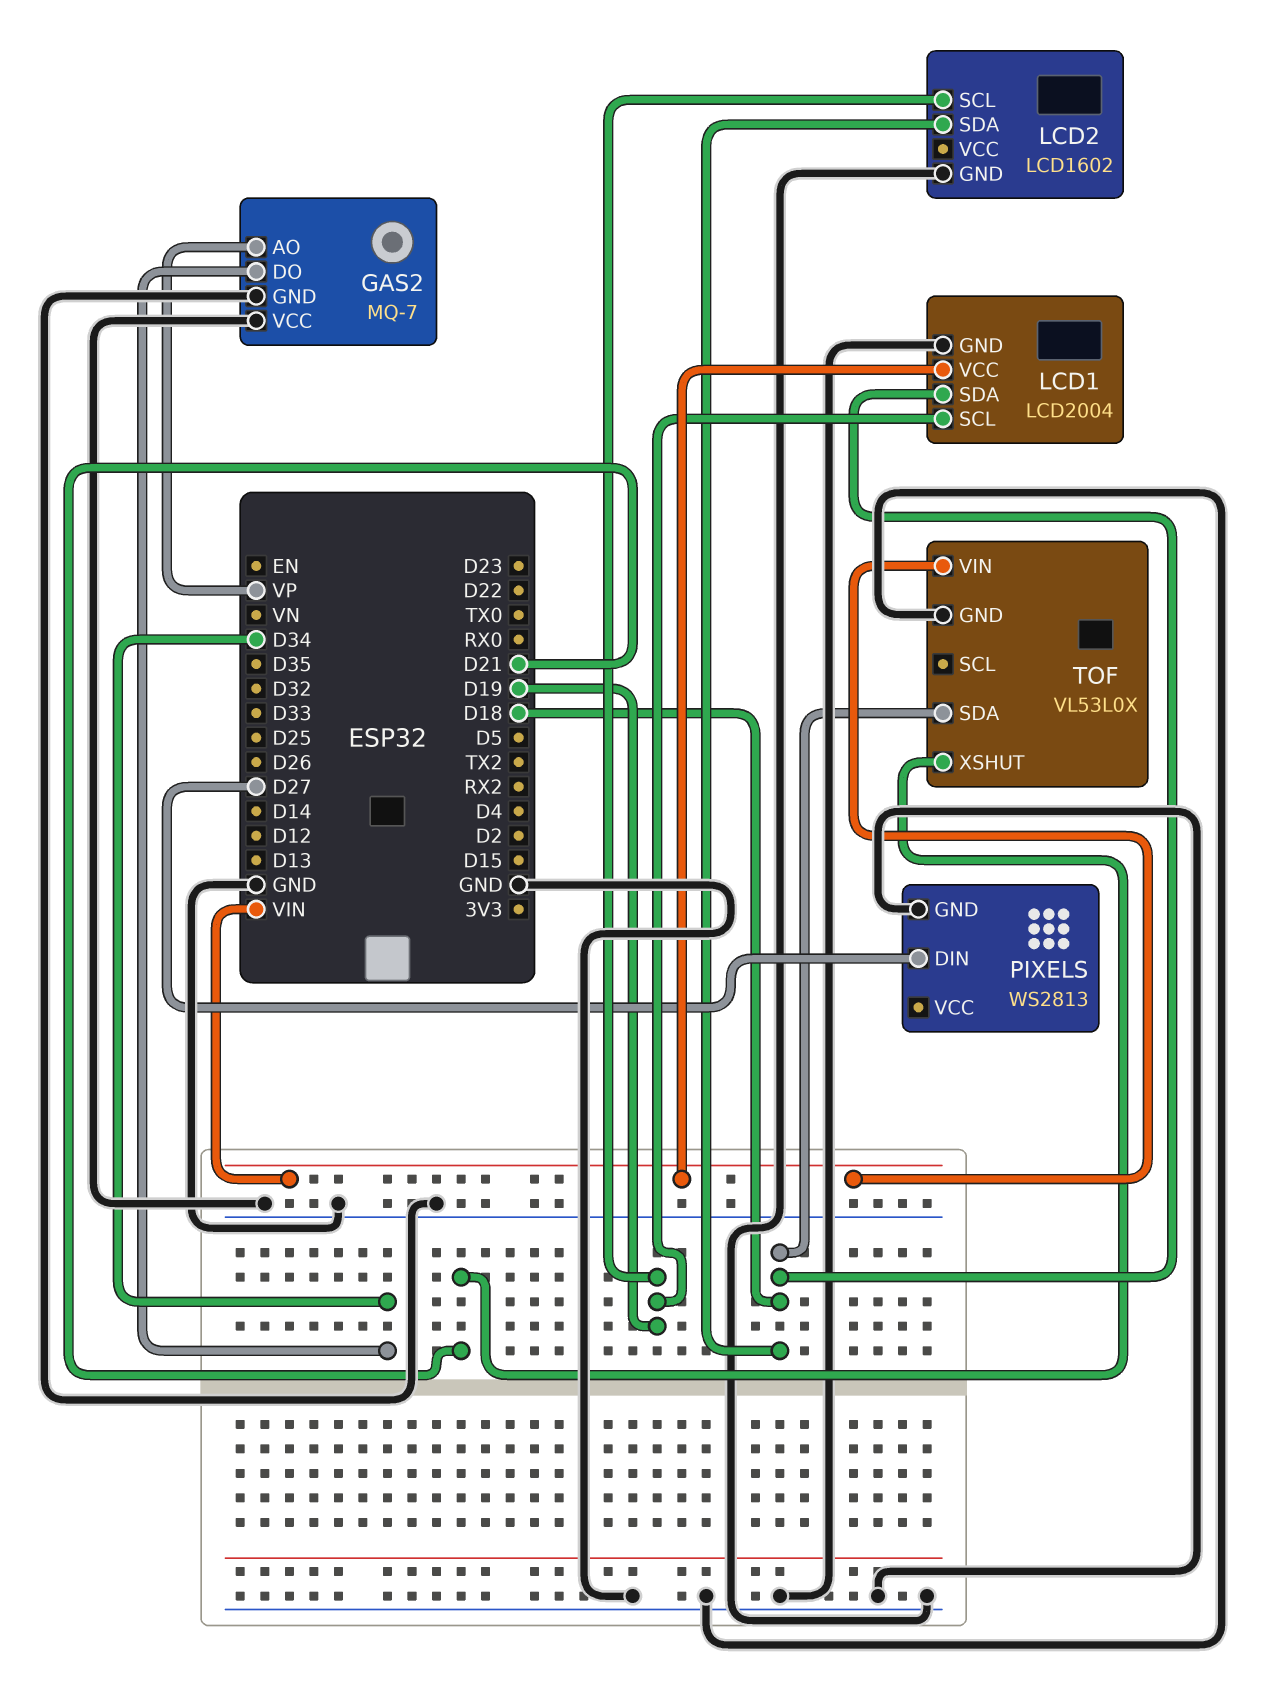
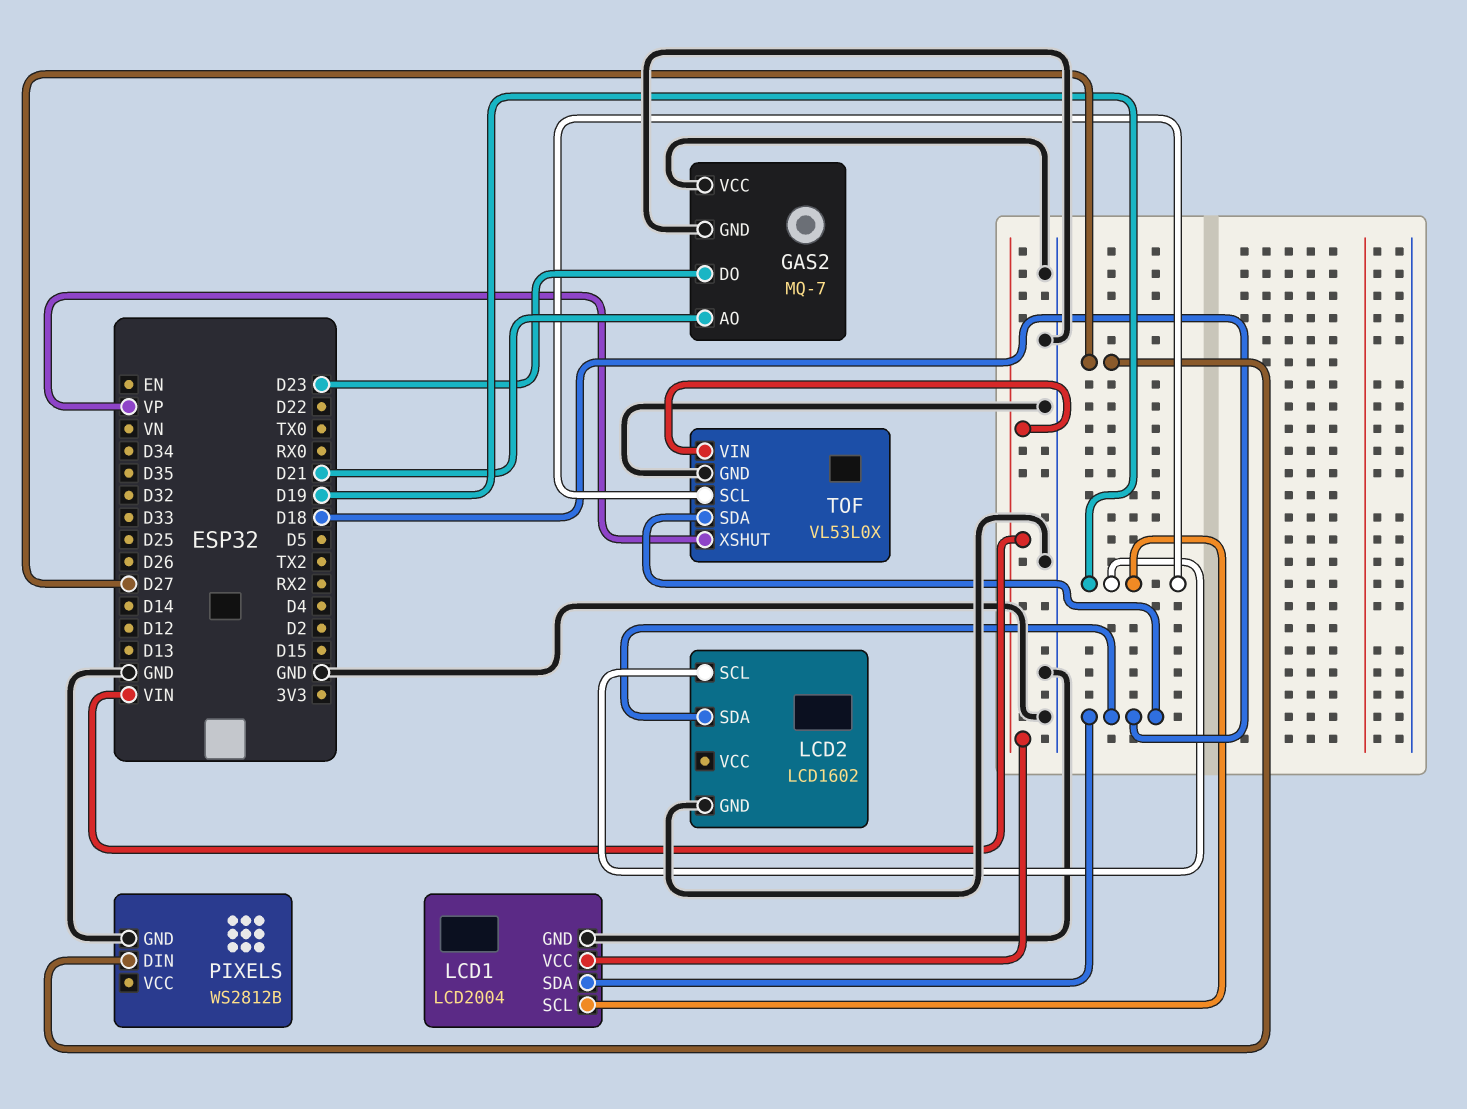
GAS2 pin AO: VP -> D21
GAS2 pin DO: D34 -> D23
PIXELS: WS2813 -> WS2812B
TOF pin SCL: none -> D19
TOF pin XSHUT: D21 -> VP

